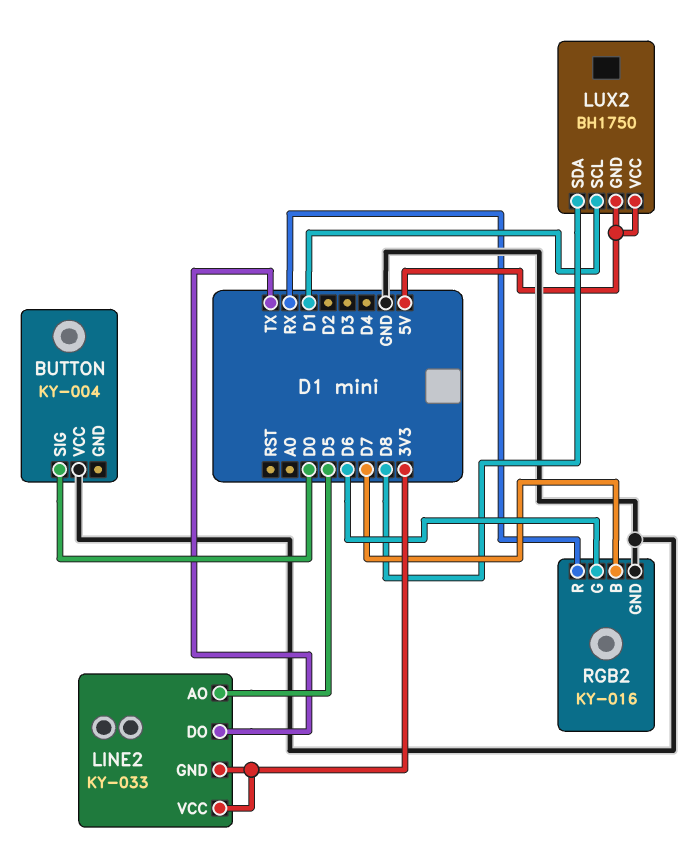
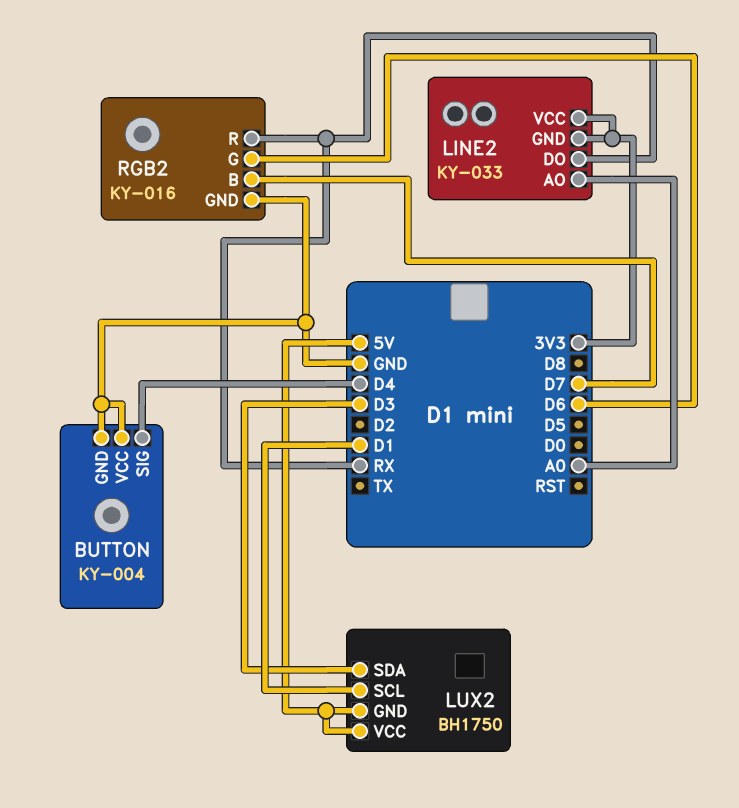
BUTTON pin GND: none -> GND
BUTTON pin SIG: D0 -> D4
LINE2 pin AO: D5 -> A0
LINE2 pin DO: TX -> RX
LUX2 pin SDA: D8 -> D3

